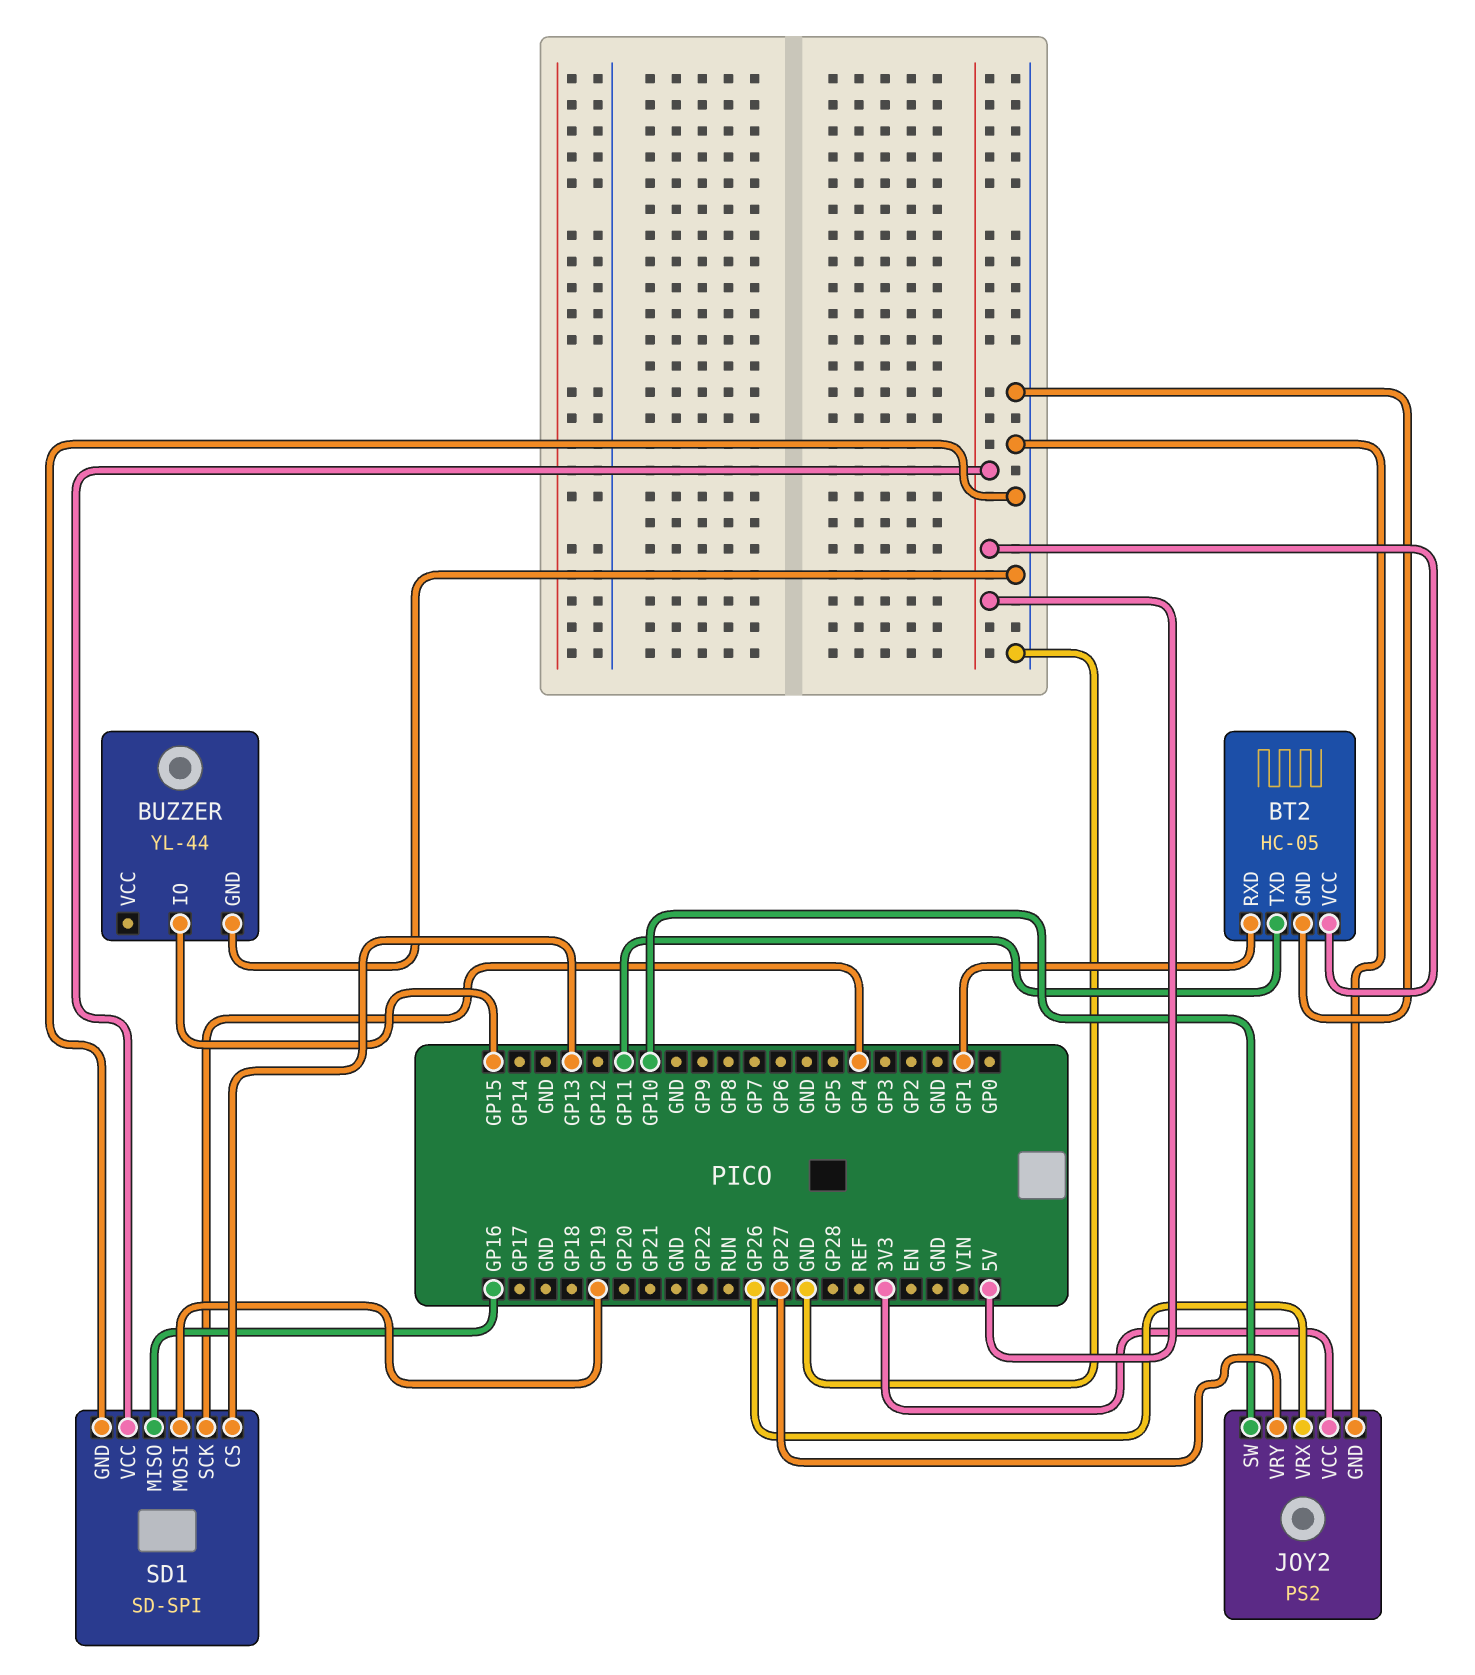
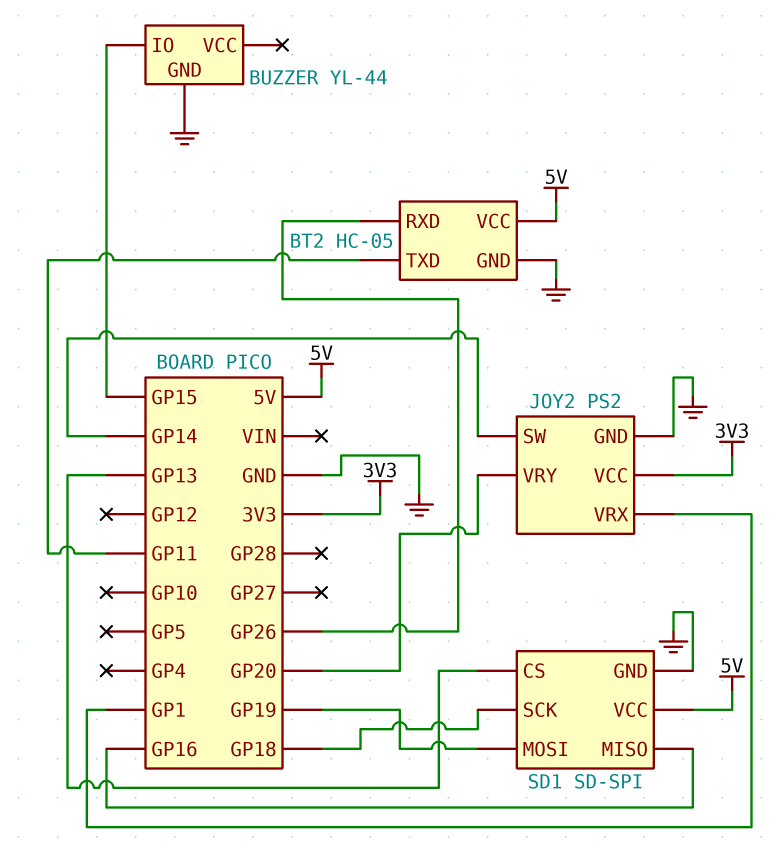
BT2 pin RXD: GP1 -> GP26
JOY2 pin SW: GP10 -> GP14
JOY2 pin VRX: GP26 -> GP1
JOY2 pin VRY: GP27 -> GP20
SD1 pin SCK: GP4 -> GP18

